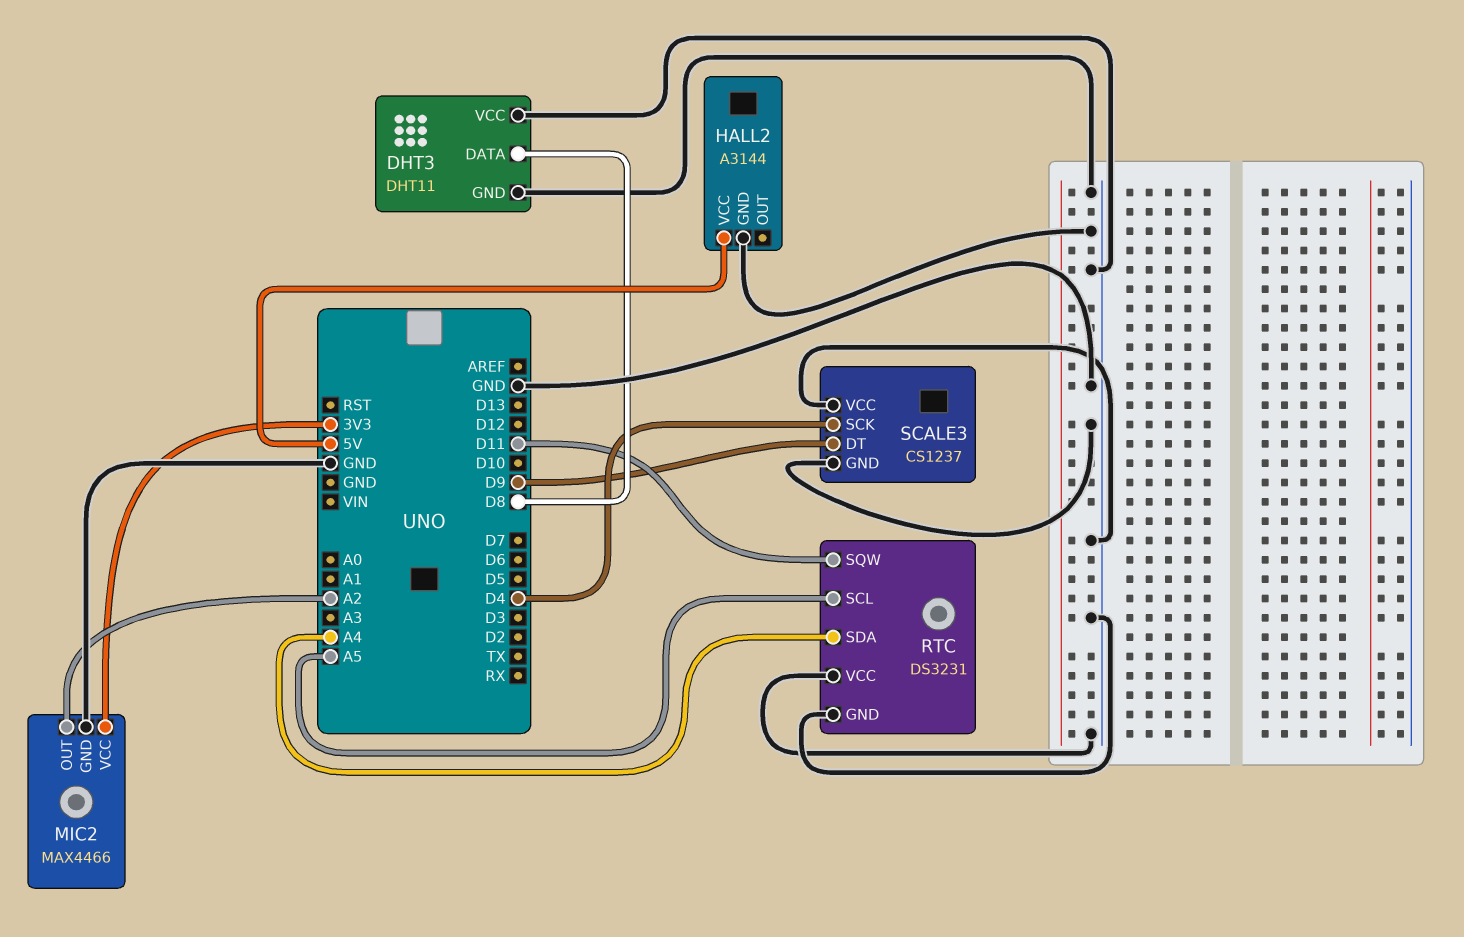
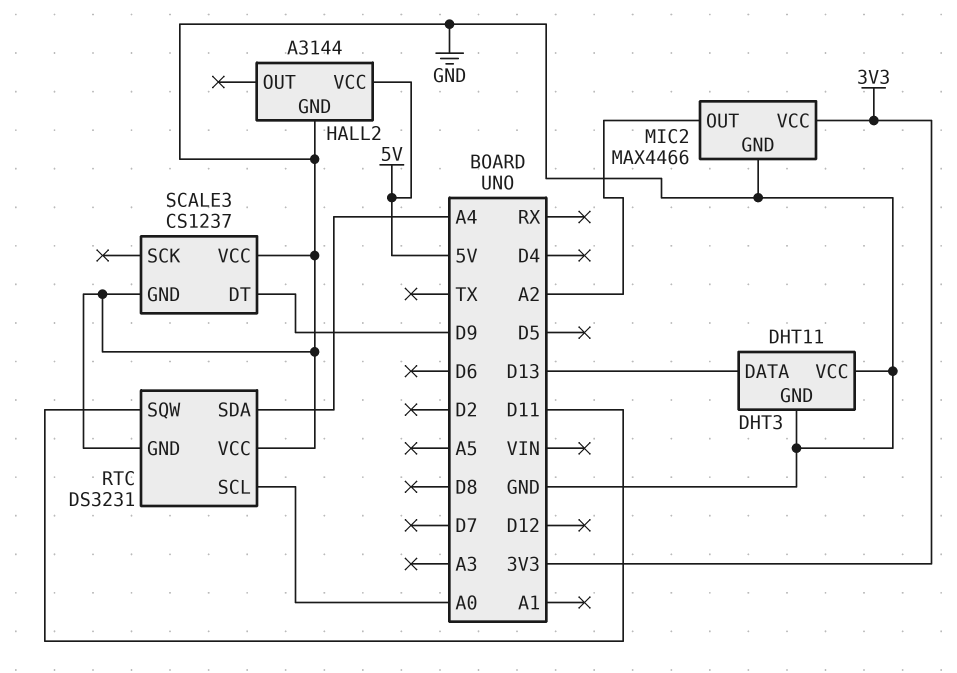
DHT3 pin DATA: D8 -> D13
RTC pin SCL: A5 -> A0
SCALE3 pin SCK: D4 -> none

